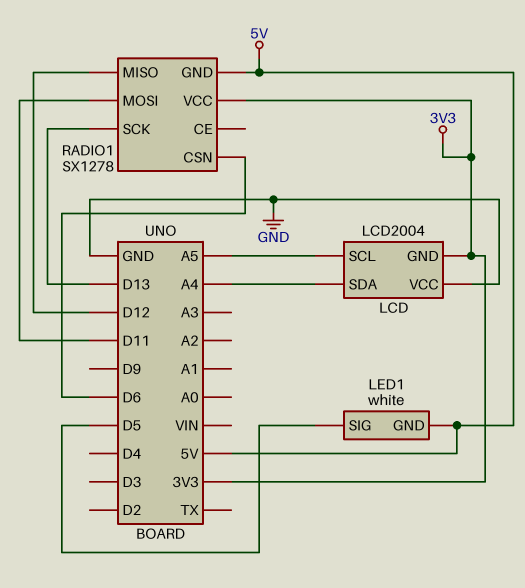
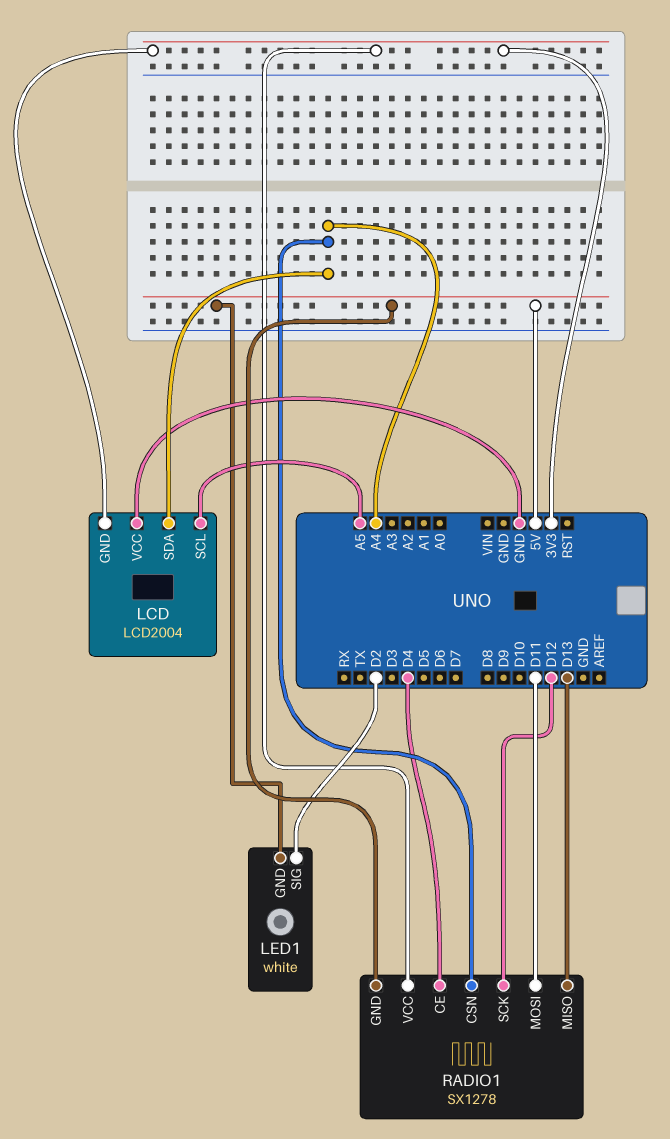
LED1 pin SIG: D5 -> D2
RADIO1 pin CE: none -> D4
RADIO1 pin CSN: D6 -> A4
RADIO1 pin MISO: D12 -> D13
RADIO1 pin SCK: D13 -> D12

